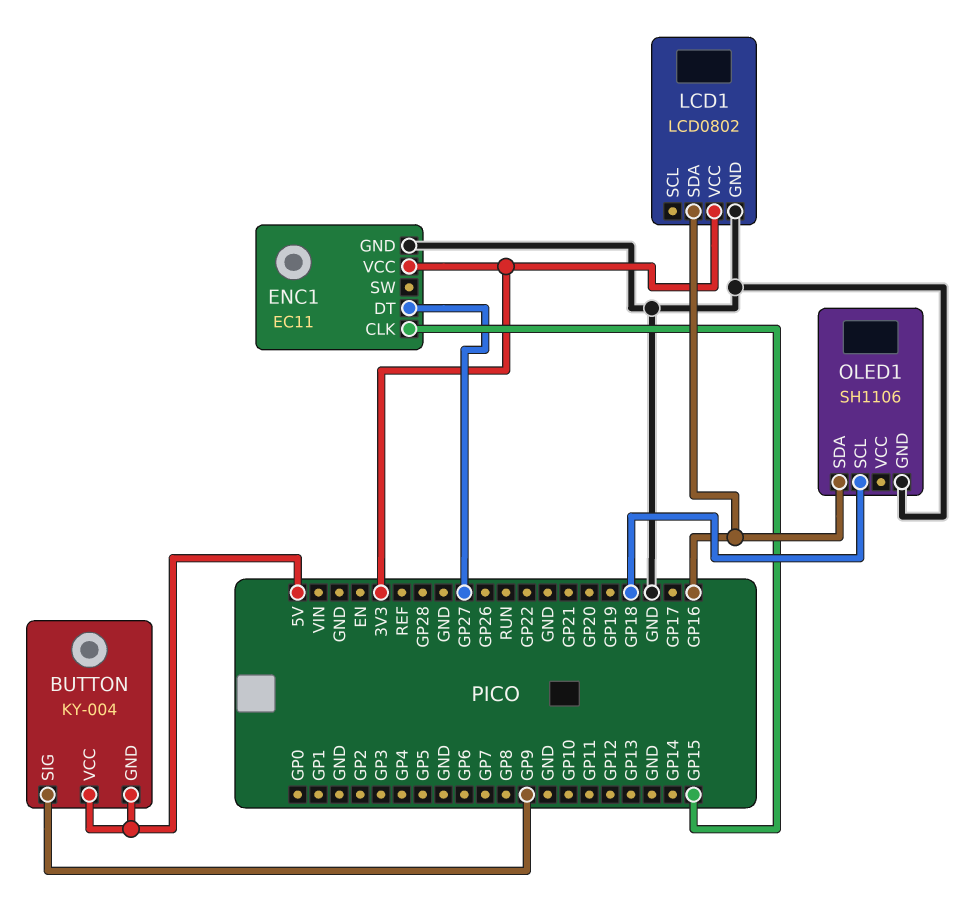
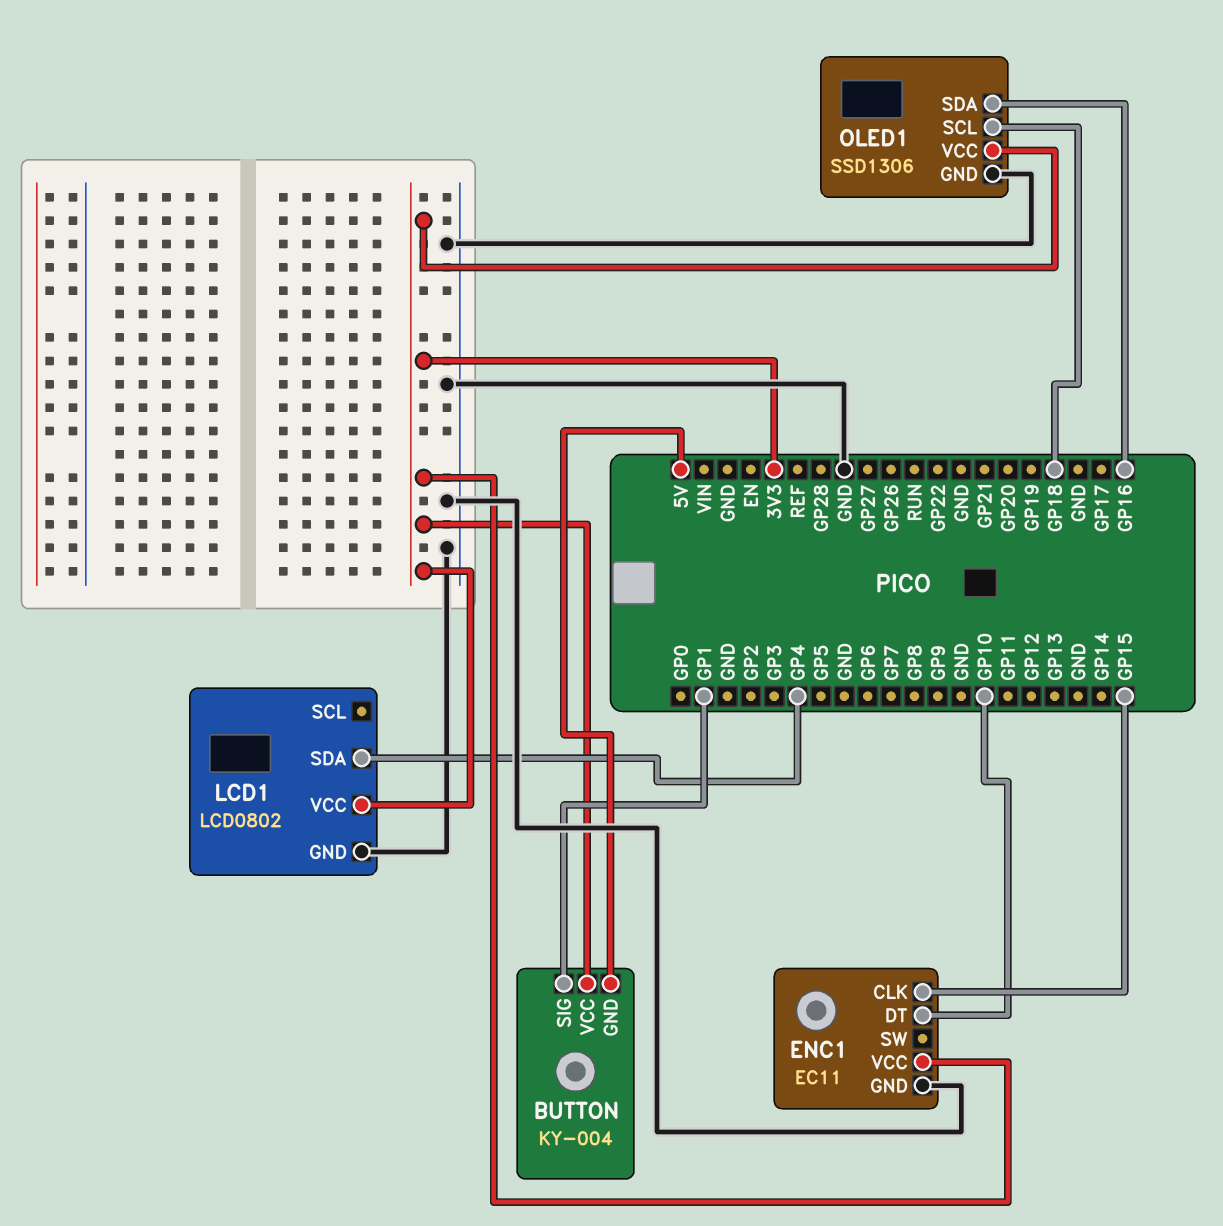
BUTTON pin SIG: GP9 -> GP1
BUTTON pin VCC: 5V -> 3V3
ENC1 pin DT: GP27 -> GP10
LCD1 pin SDA: GP16 -> GP4
OLED1: SH1106 -> SSD1306
OLED1 pin VCC: none -> 3V3

